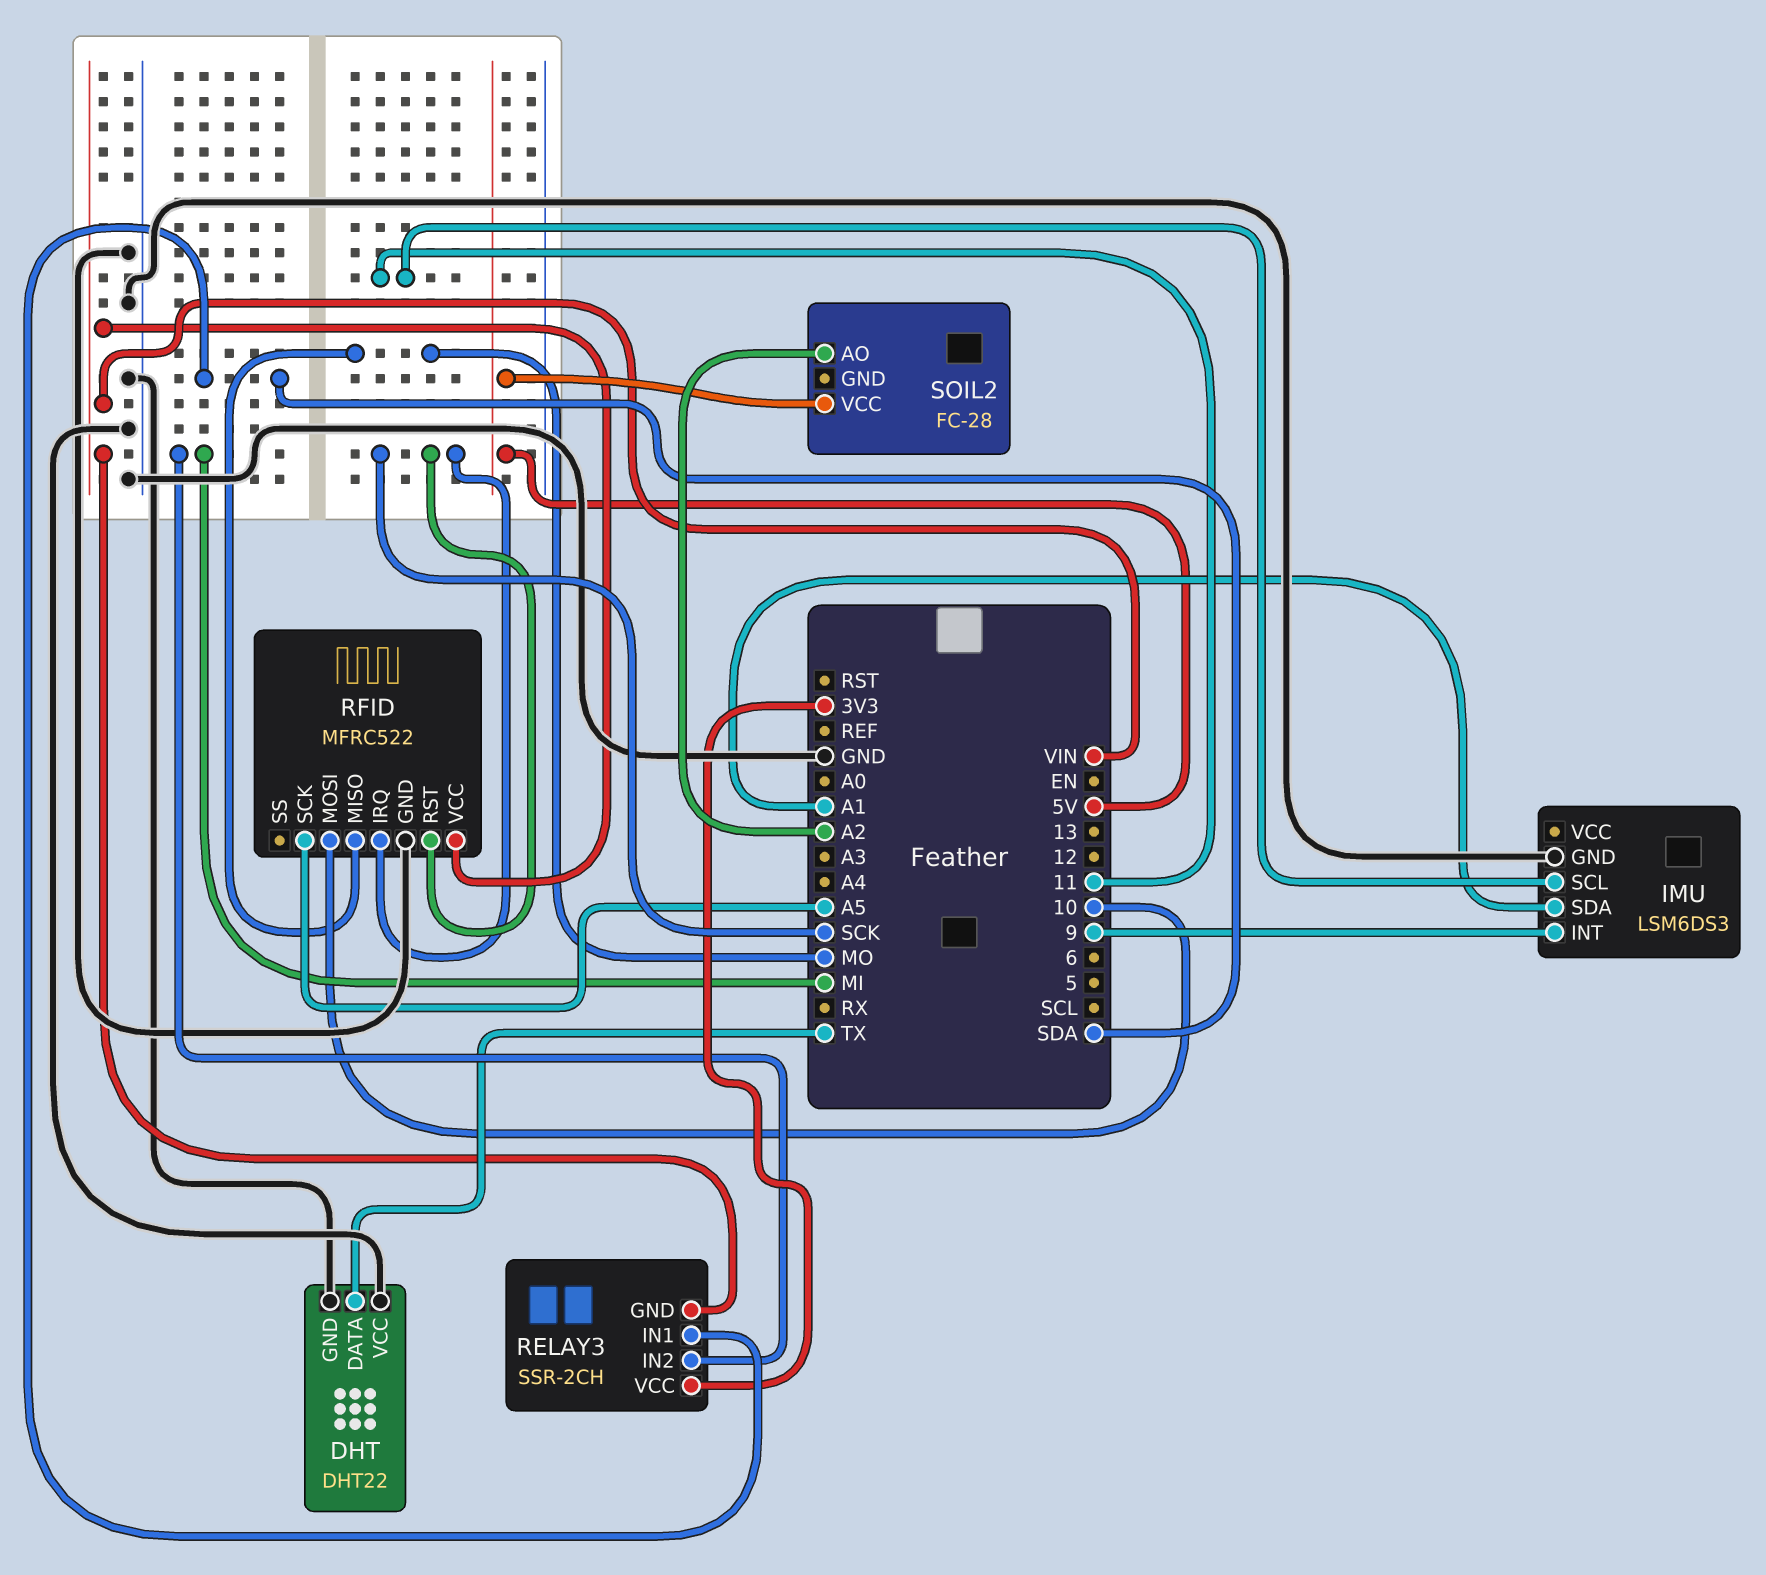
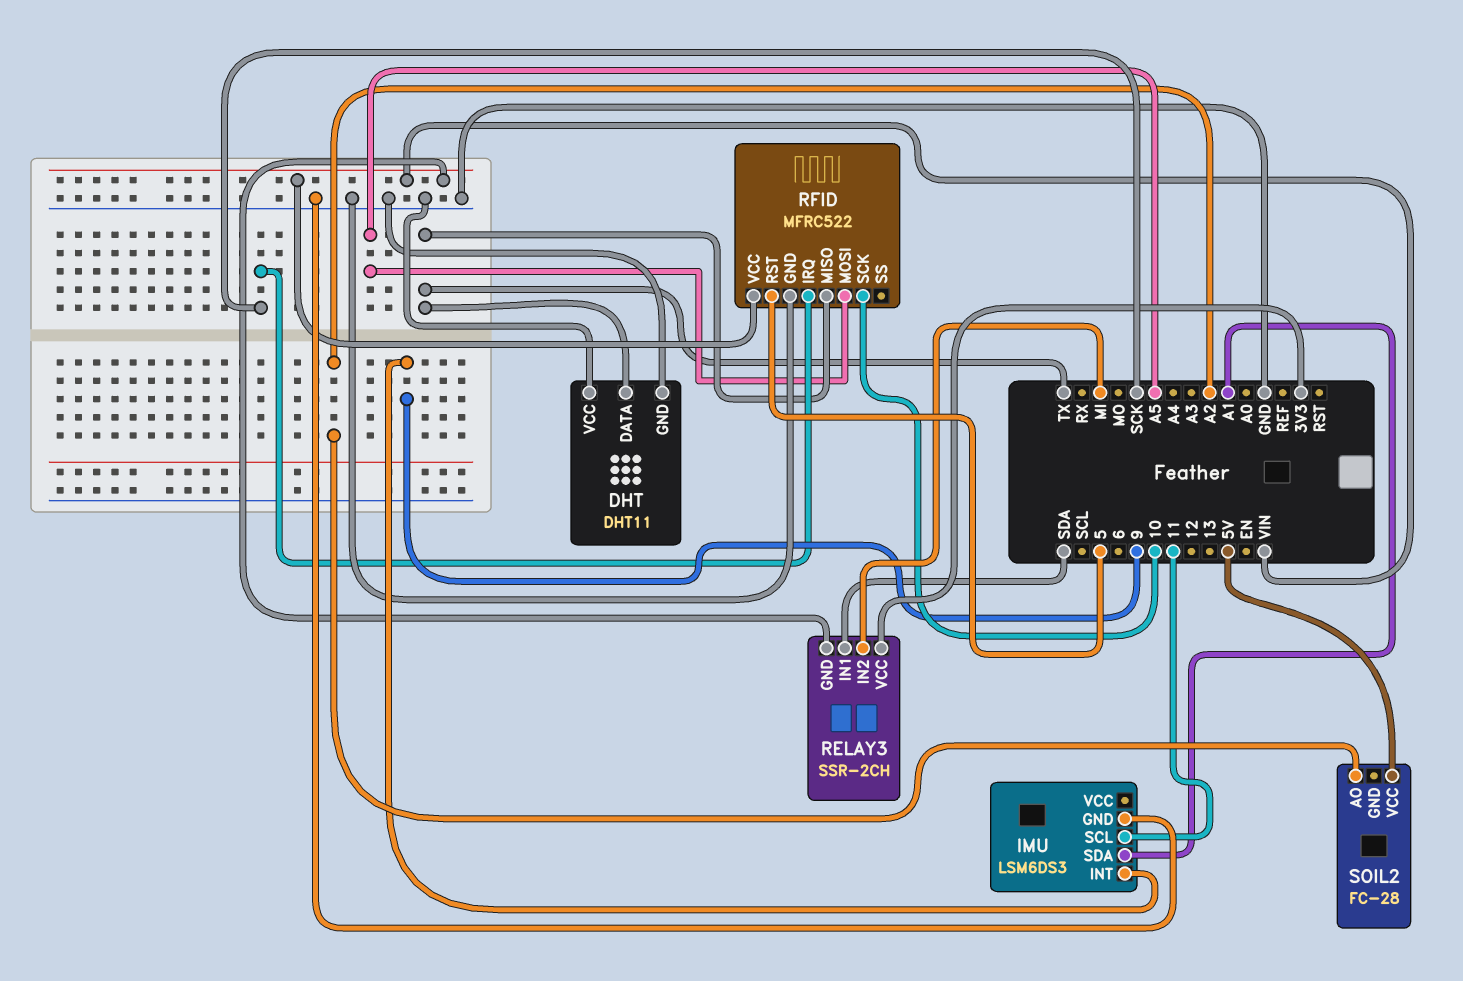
DHT: DHT22 -> DHT11
RFID pin MISO: MO -> TX
RFID pin MOSI: 10 -> A5
RFID pin RST: SCK -> 5
RFID pin SCK: A5 -> 10

